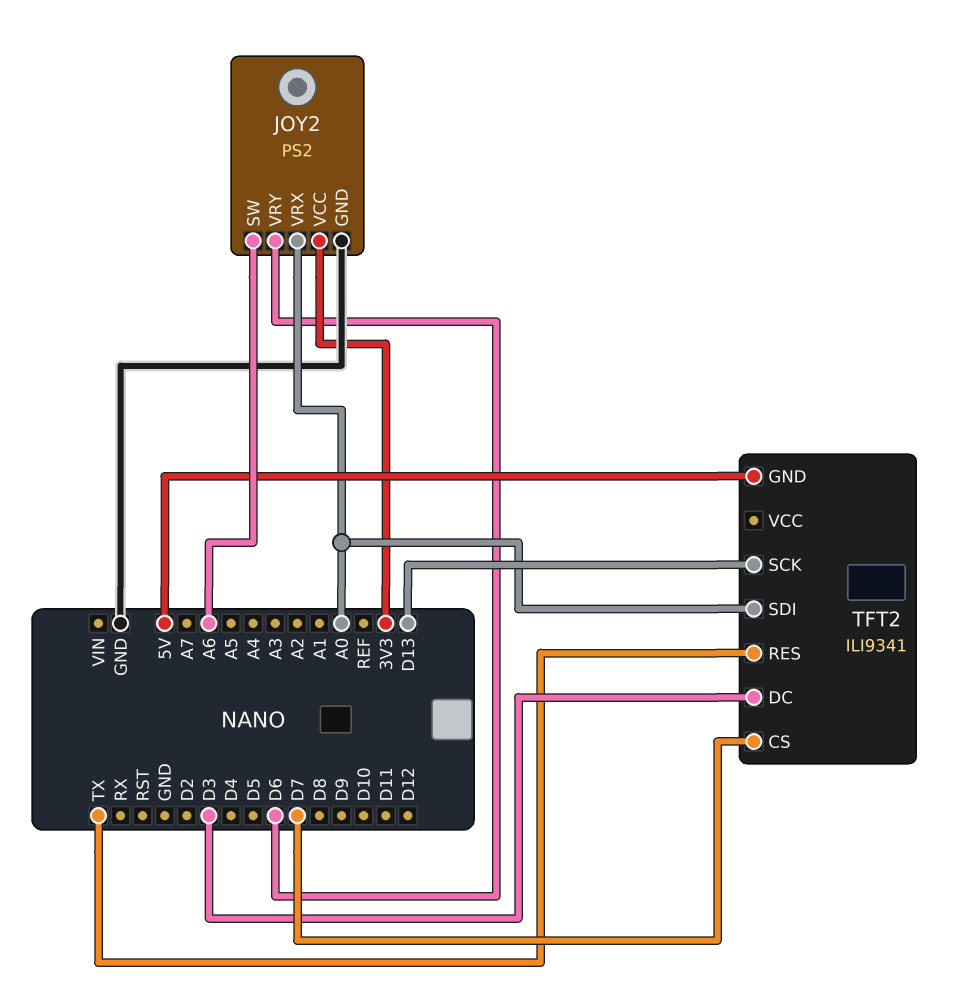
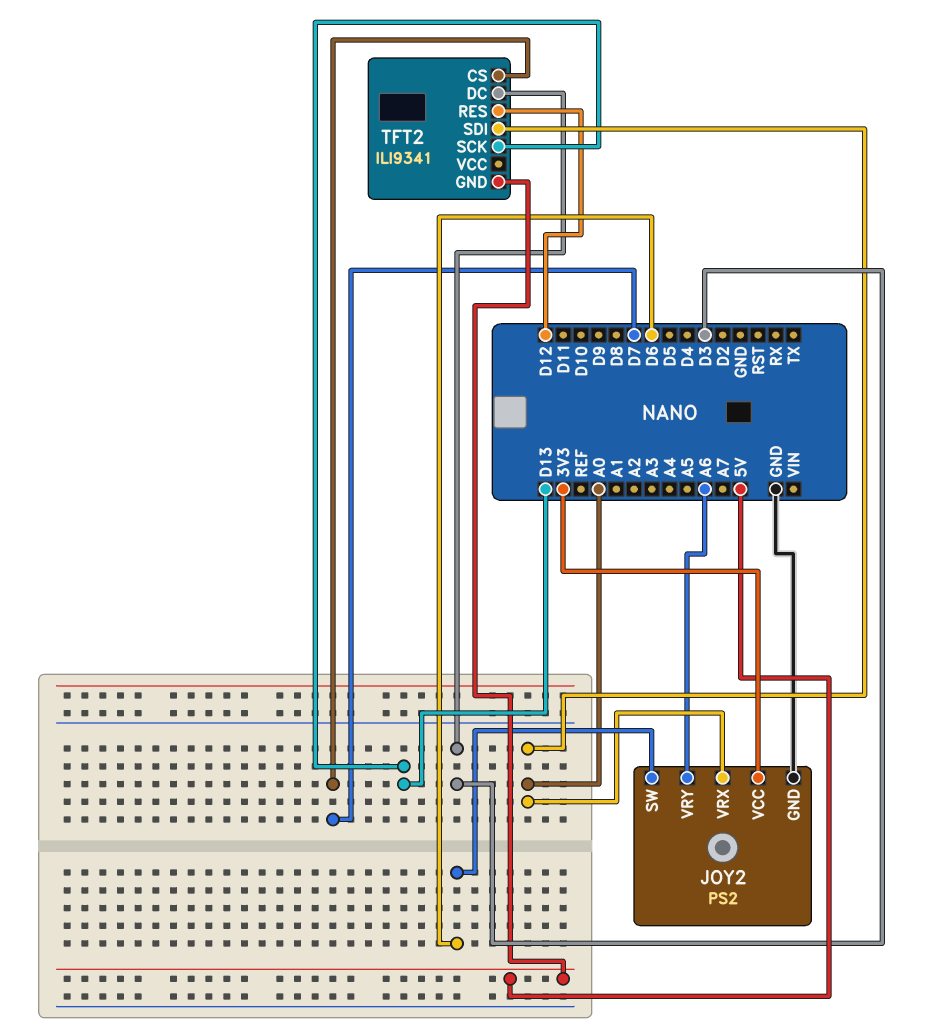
JOY2 pin SW: A6 -> D6
JOY2 pin VRY: D6 -> A6
TFT2 pin RES: TX -> D12

